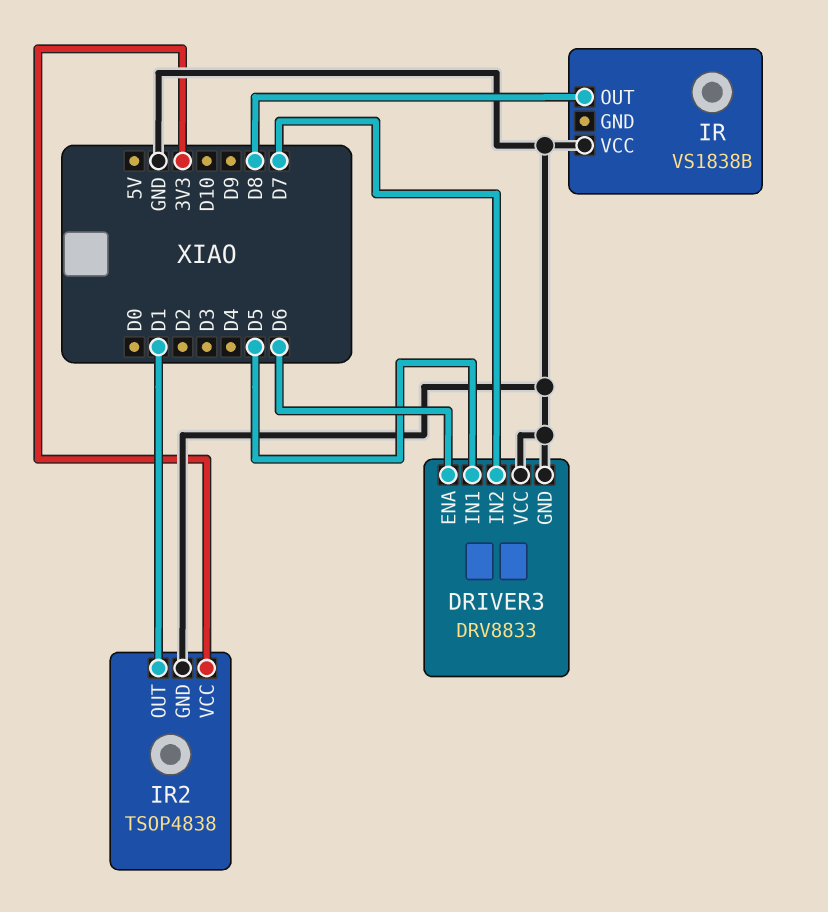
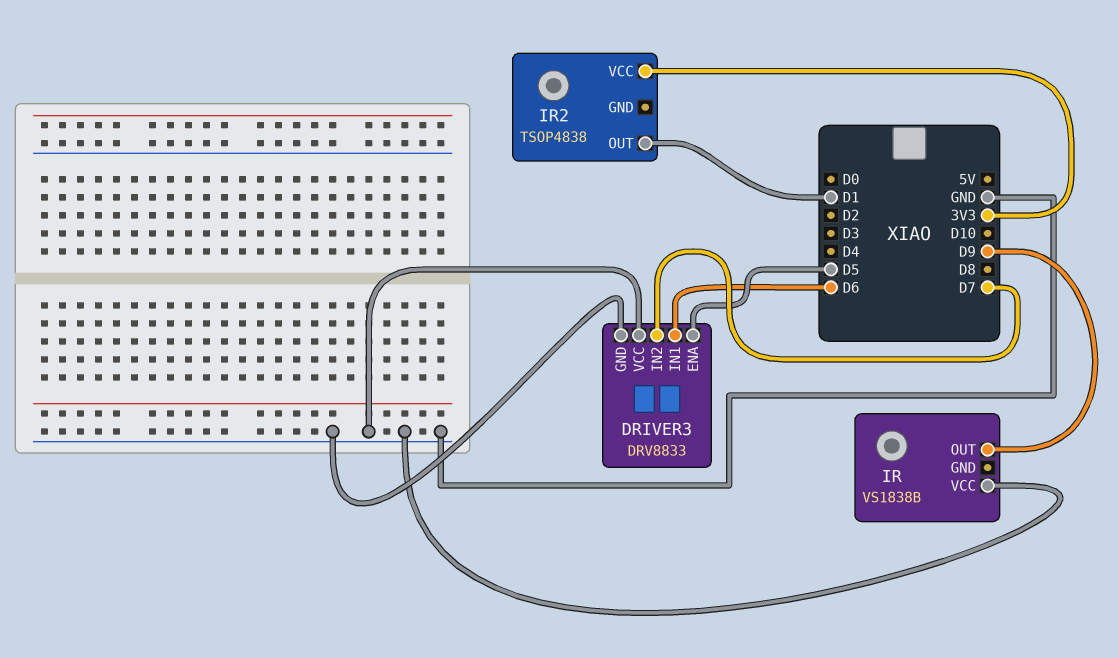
DRIVER3 pin ENA: D6 -> D5
DRIVER3 pin IN1: D5 -> D6
IR pin OUT: D8 -> D9
IR2 pin GND: GND -> none

